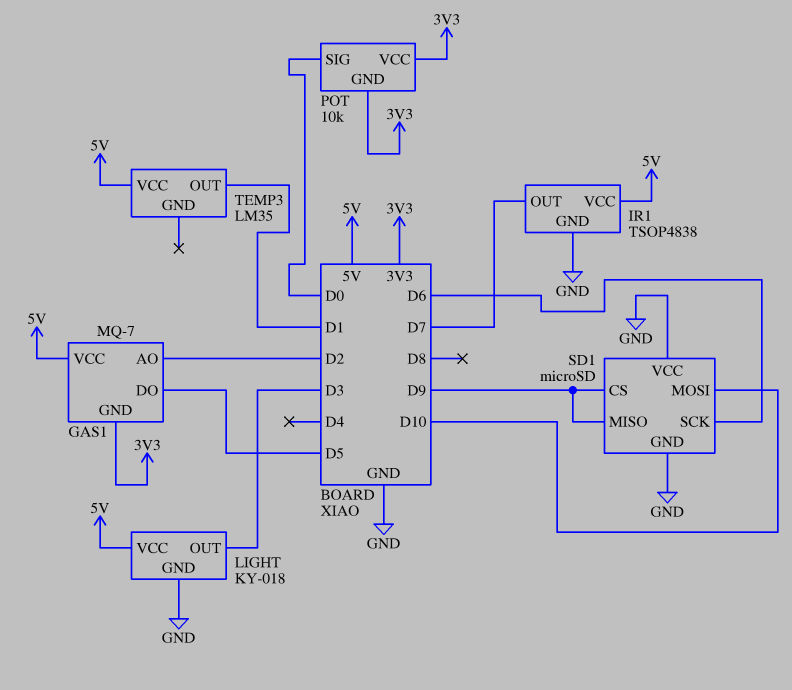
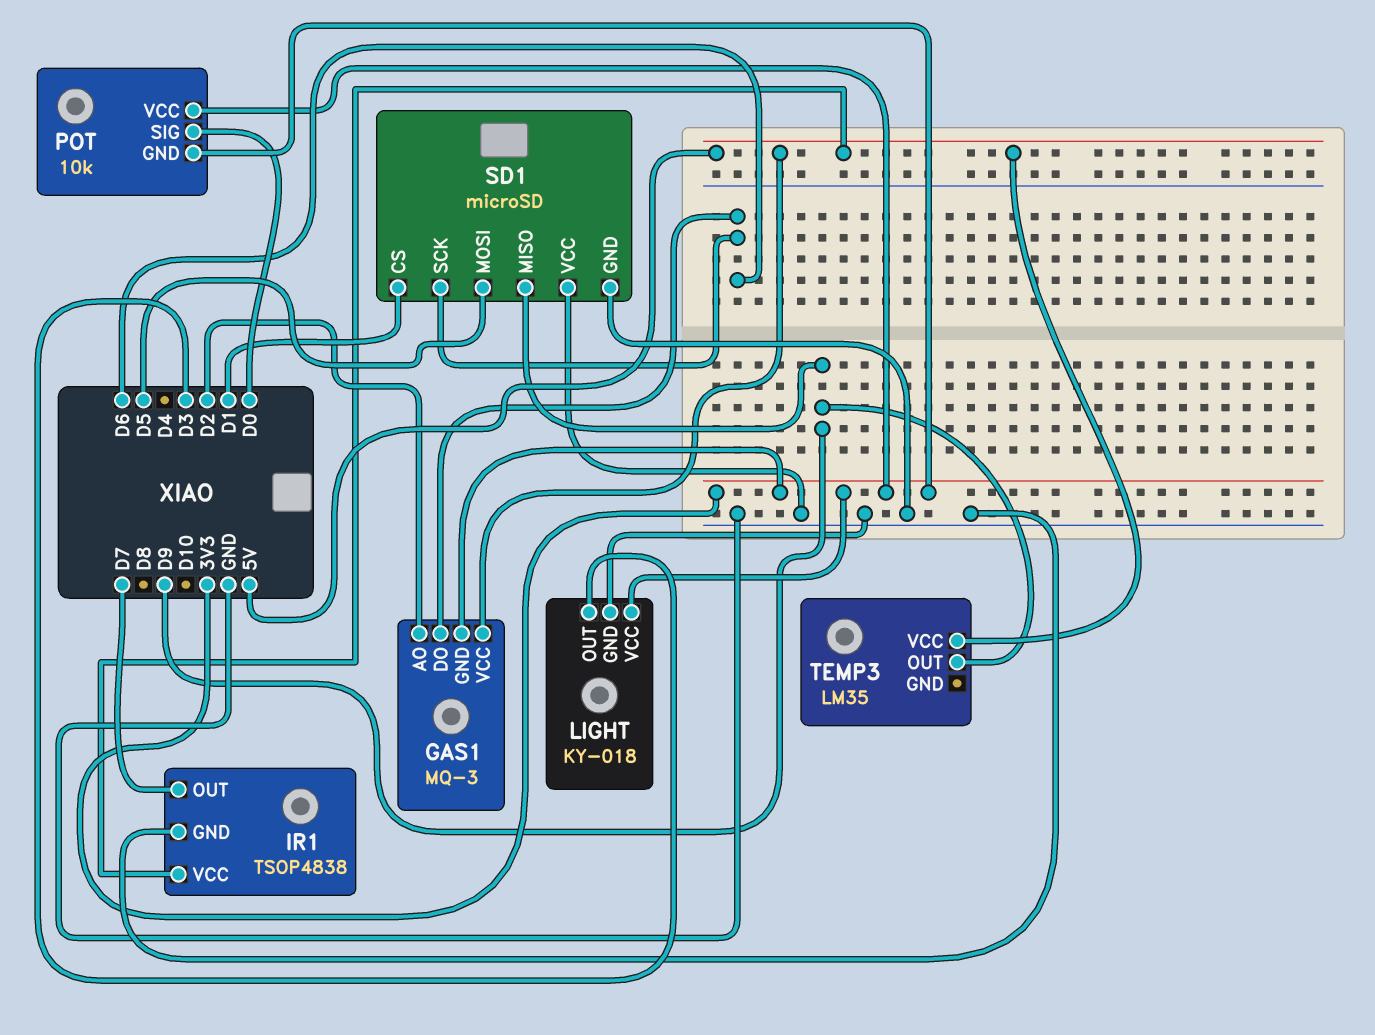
GAS1: MQ-7 -> MQ-3
GAS1 pin DO: D5 -> D6
LIGHT pin VCC: 5V -> 3V3
SD1 pin CS: D9 -> D1
SD1 pin MOSI: D10 -> D5
TEMP3 pin OUT: D1 -> D9

